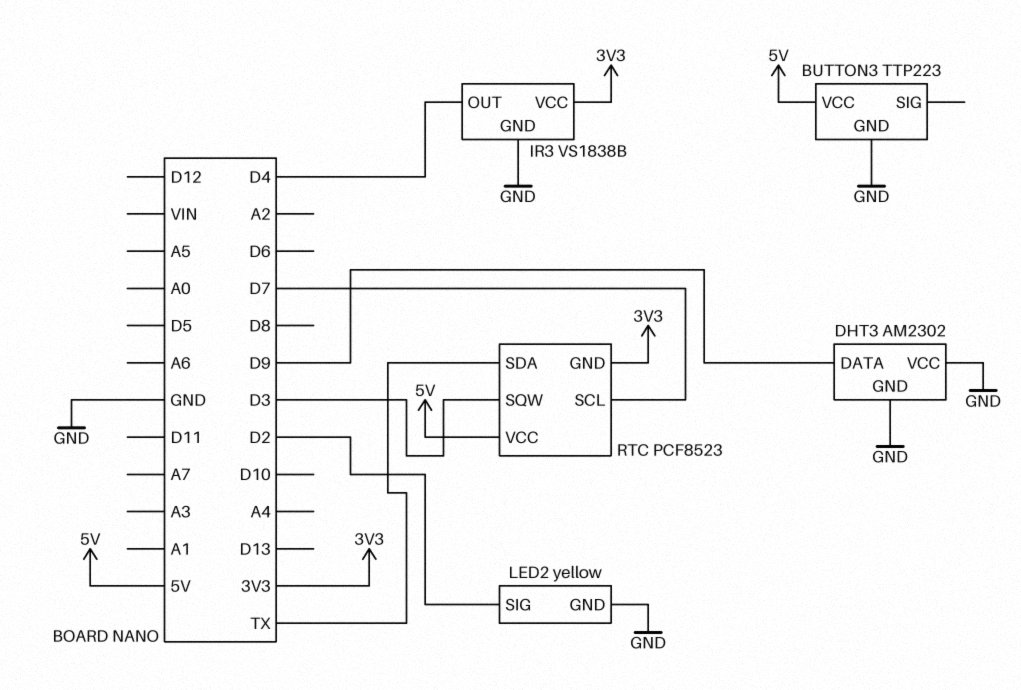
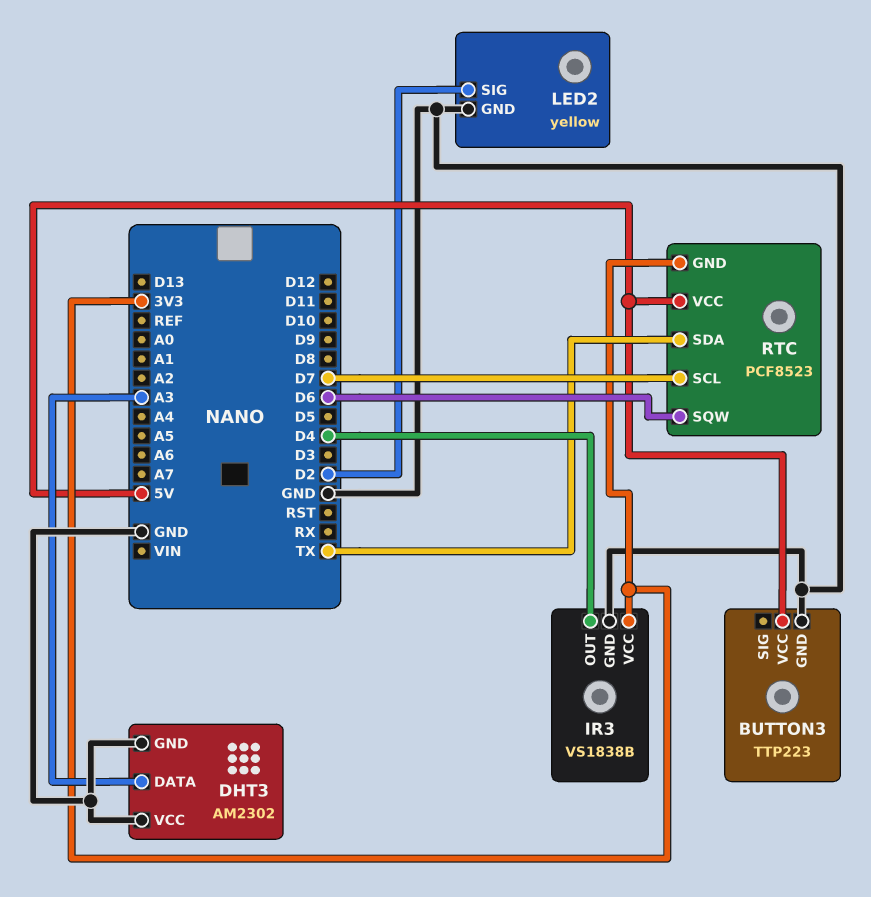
DHT3 pin DATA: D9 -> A3
RTC pin SQW: D3 -> D6

